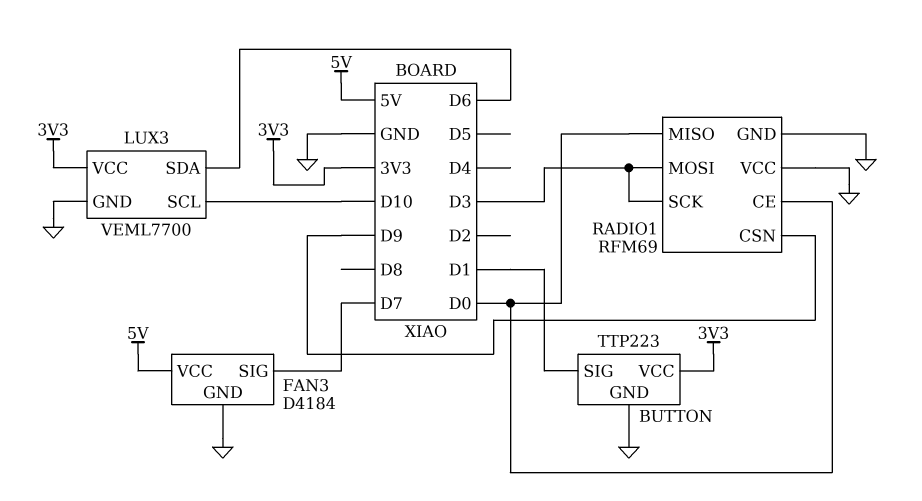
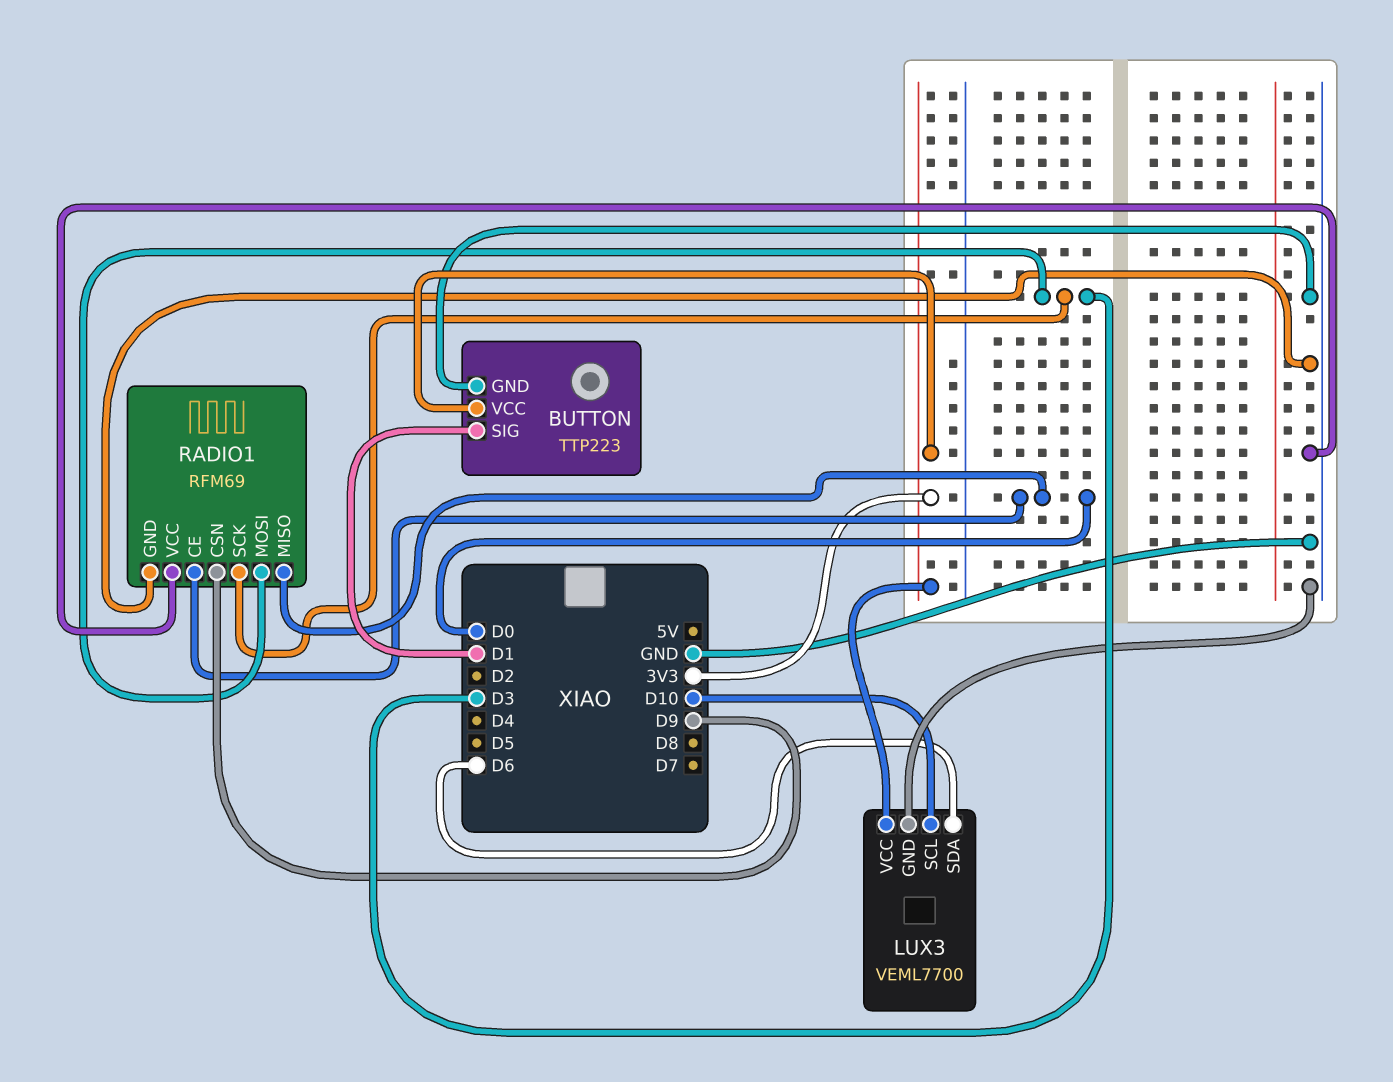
FAN3: D4184 -> none
FAN3 pin GND: GND -> none
FAN3 pin SIG: D7 -> none
FAN3 pin VCC: 5V -> none

